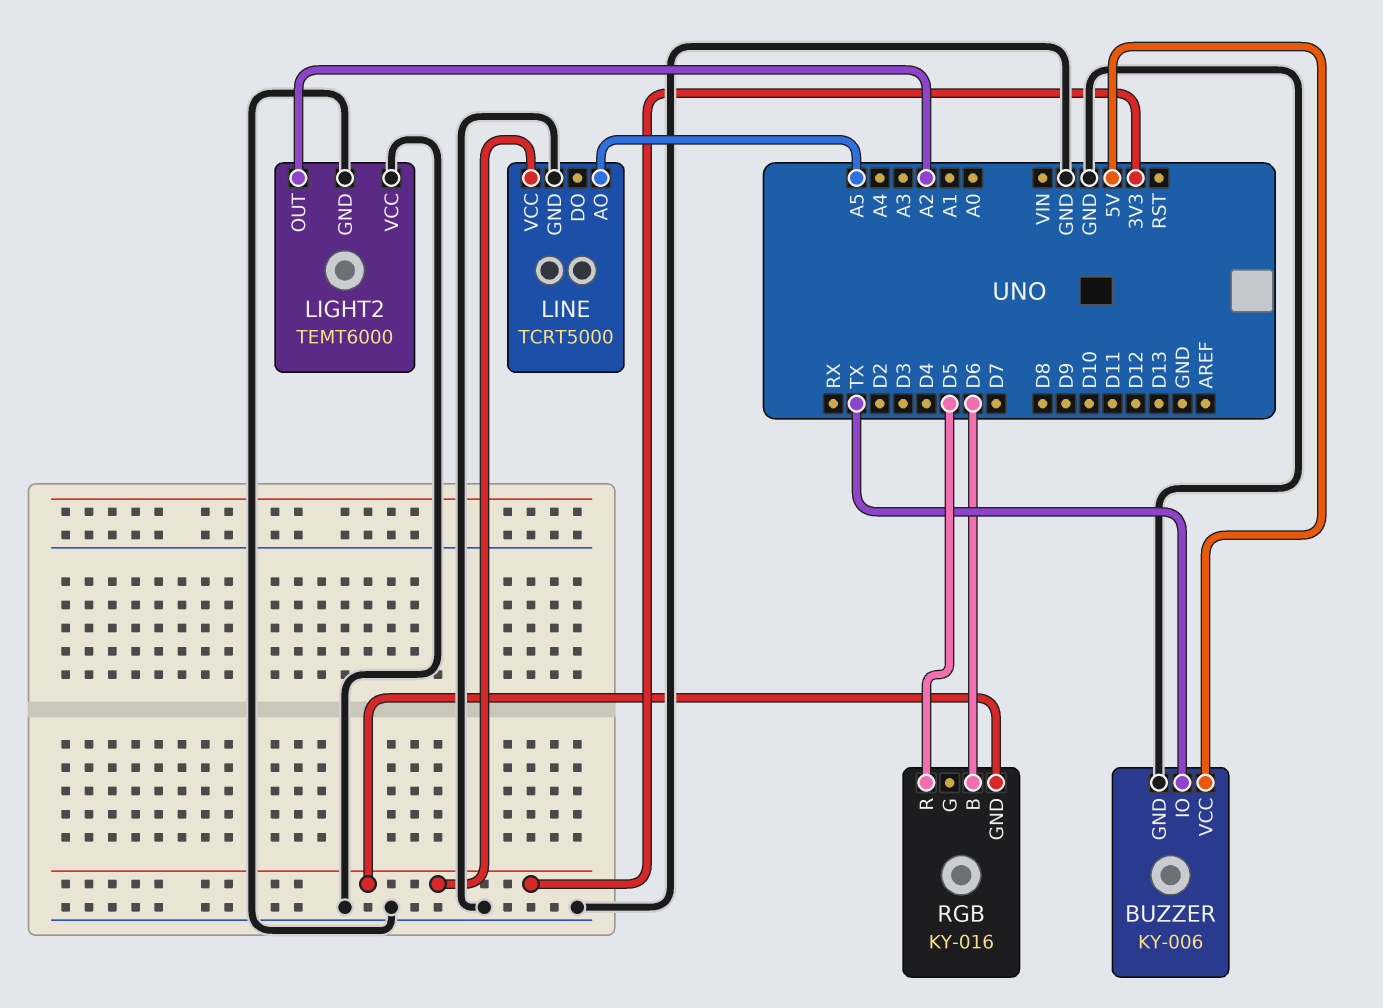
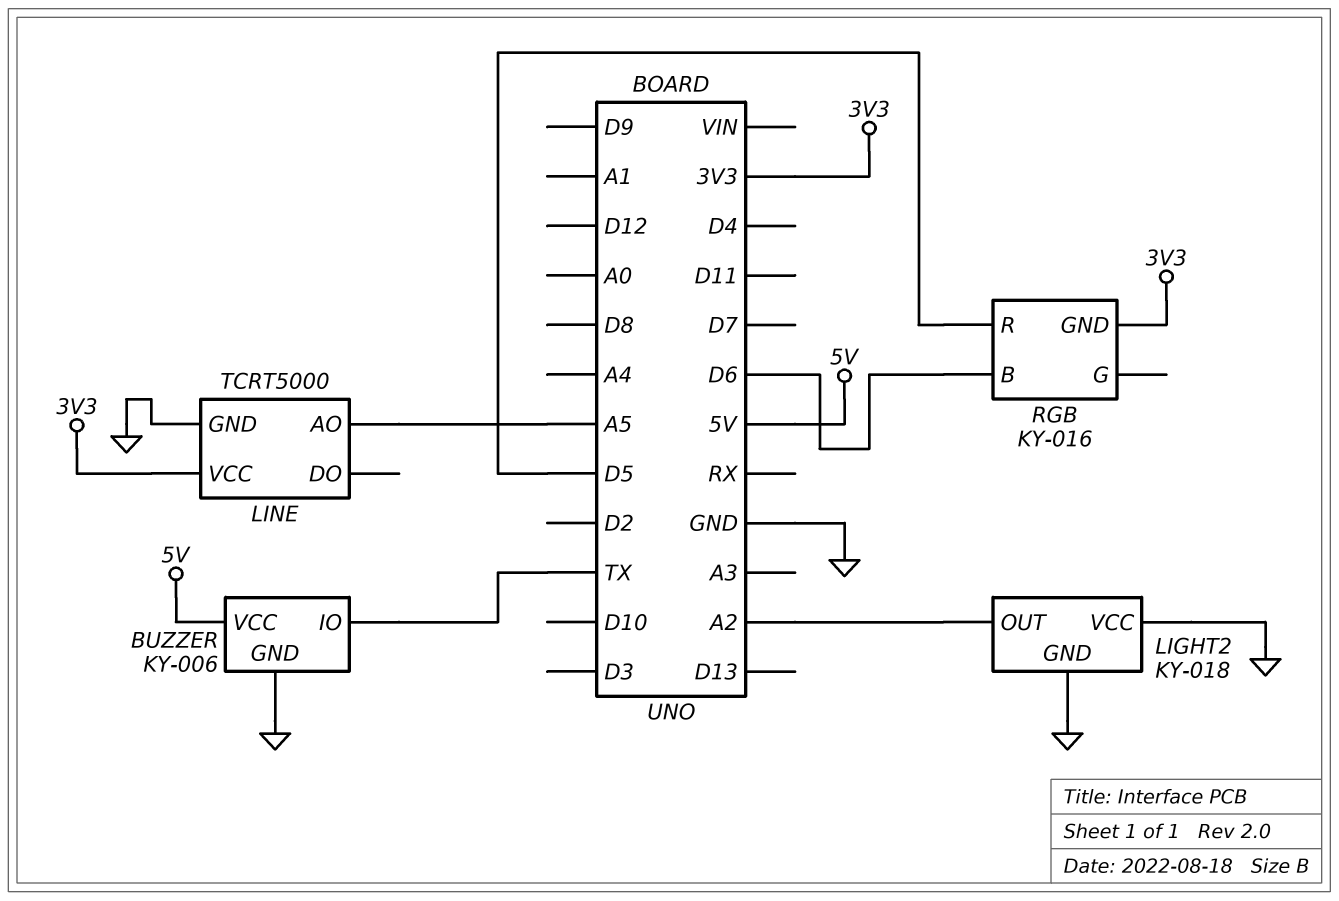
LIGHT2: TEMT6000 -> KY-018

